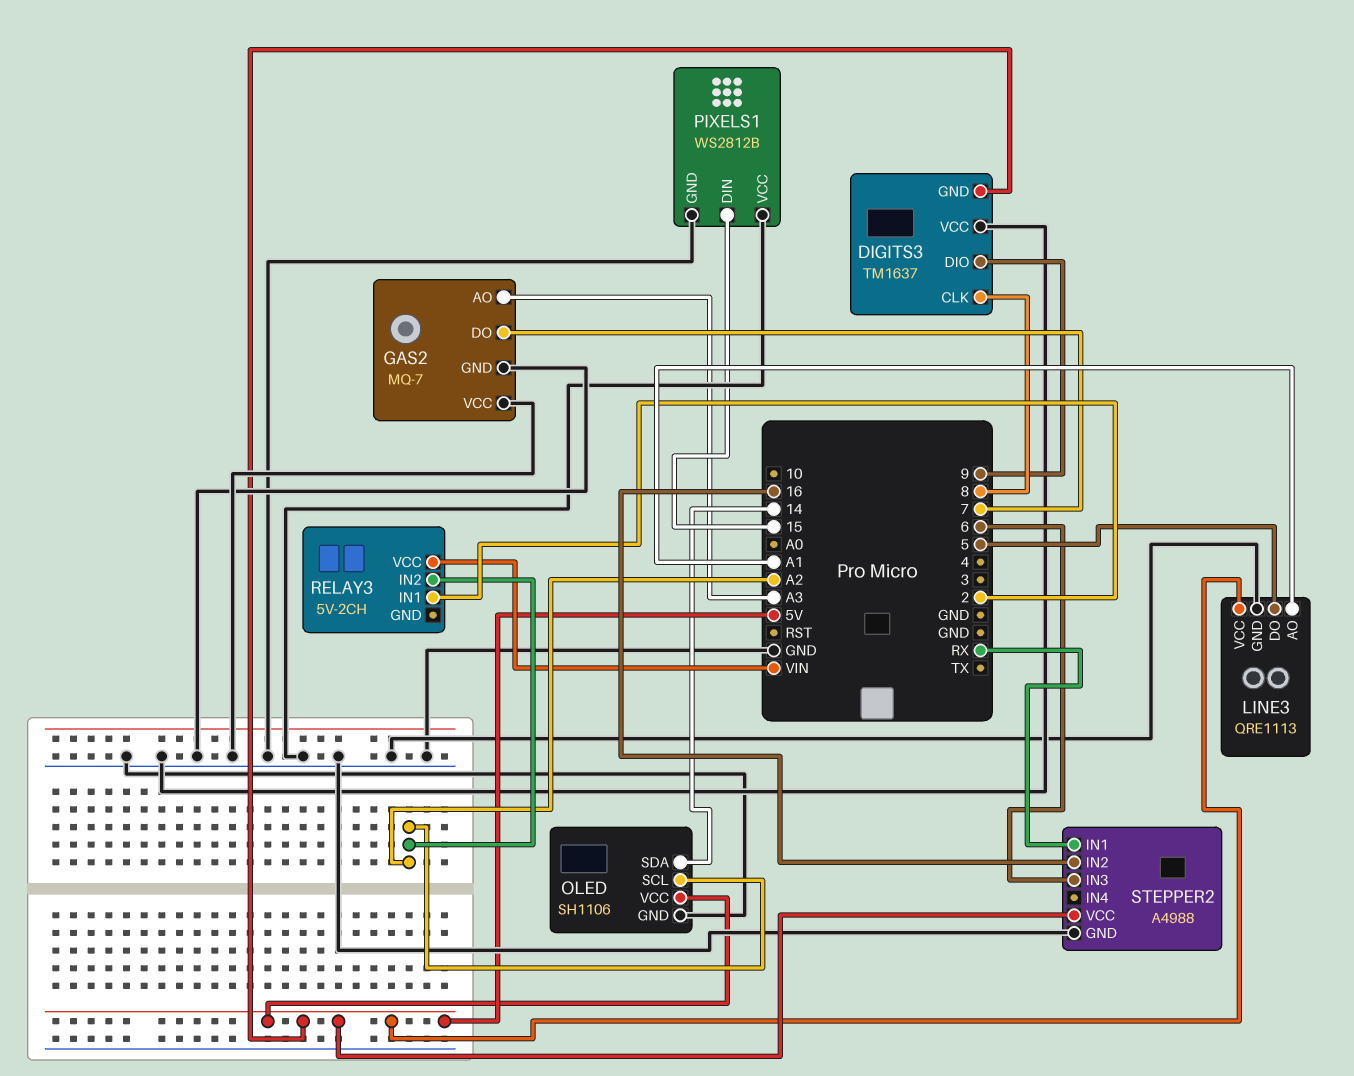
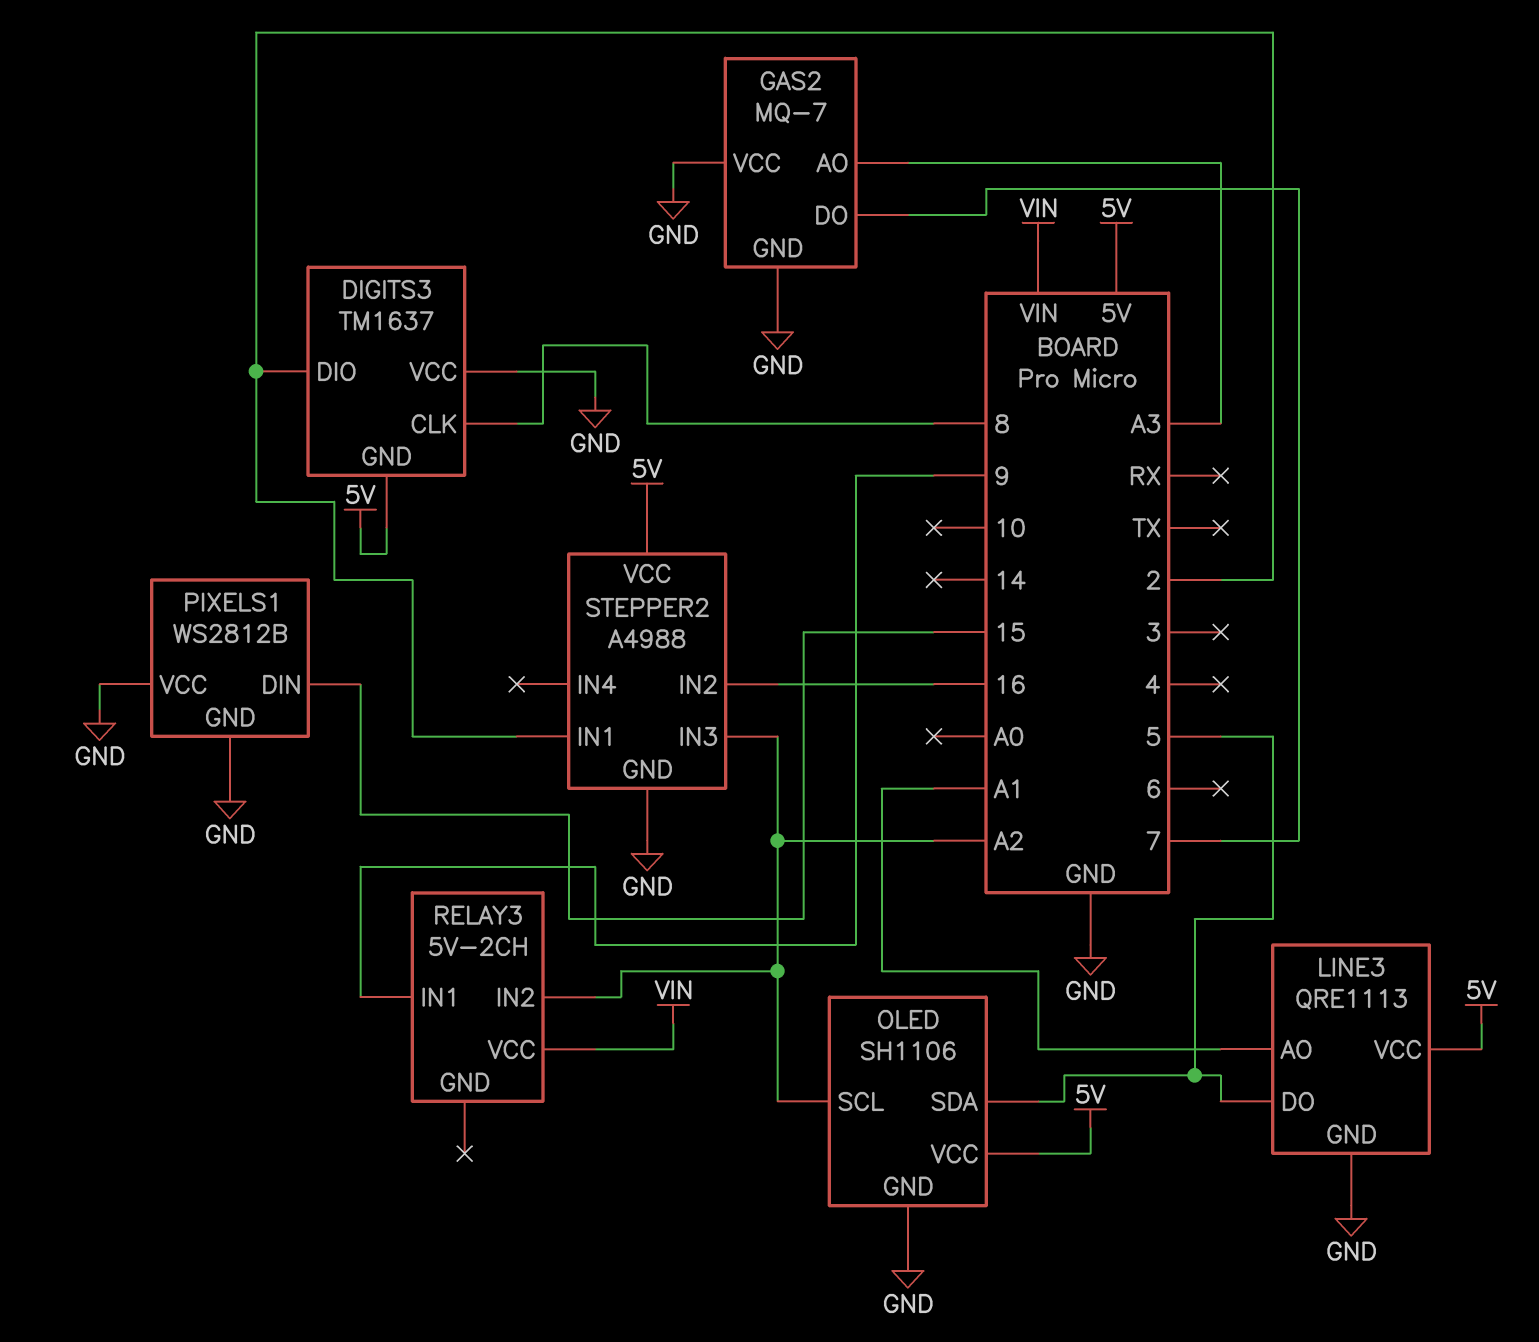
DIGITS3 pin DIO: 9 -> 2
OLED pin SDA: 14 -> 5
RELAY3 pin IN1: 2 -> 9
STEPPER2 pin IN1: RX -> 2
STEPPER2 pin IN3: 6 -> A2

